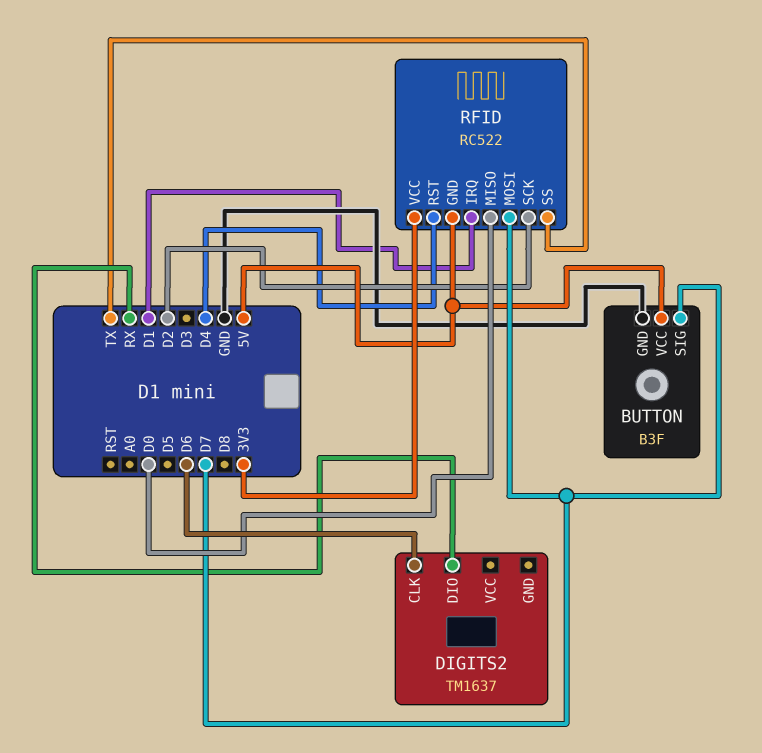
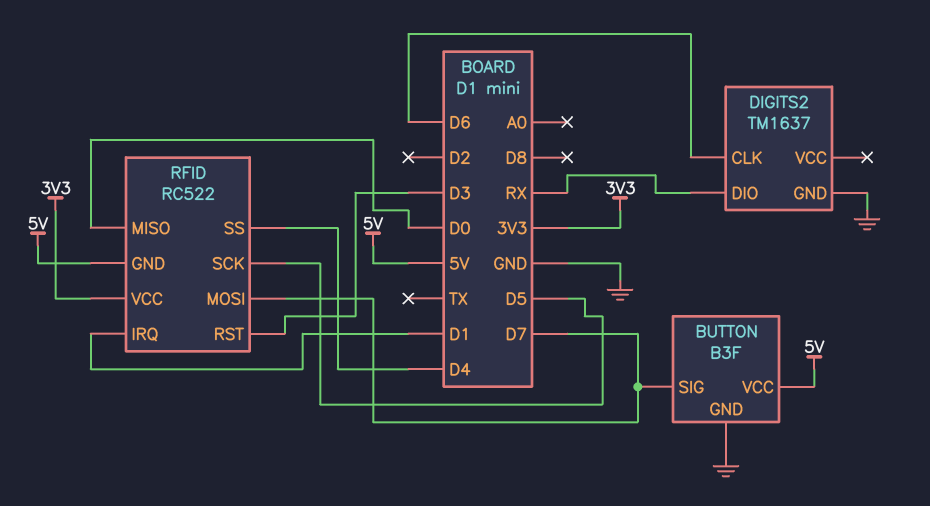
DIGITS2 pin GND: none -> GND
RFID pin RST: D4 -> D3
RFID pin SCK: D2 -> D5
RFID pin SS: TX -> D4

